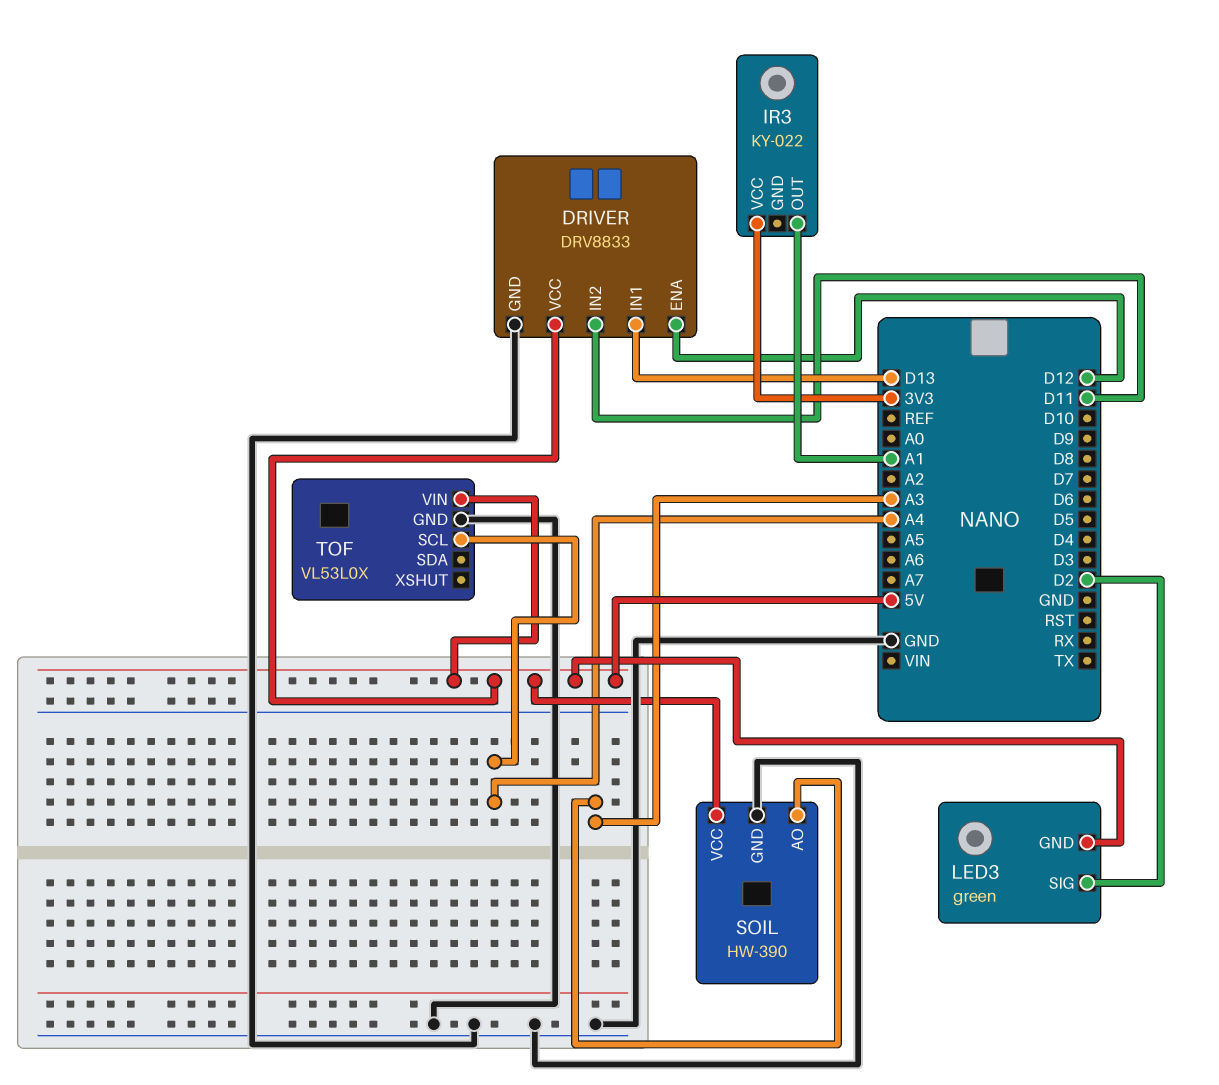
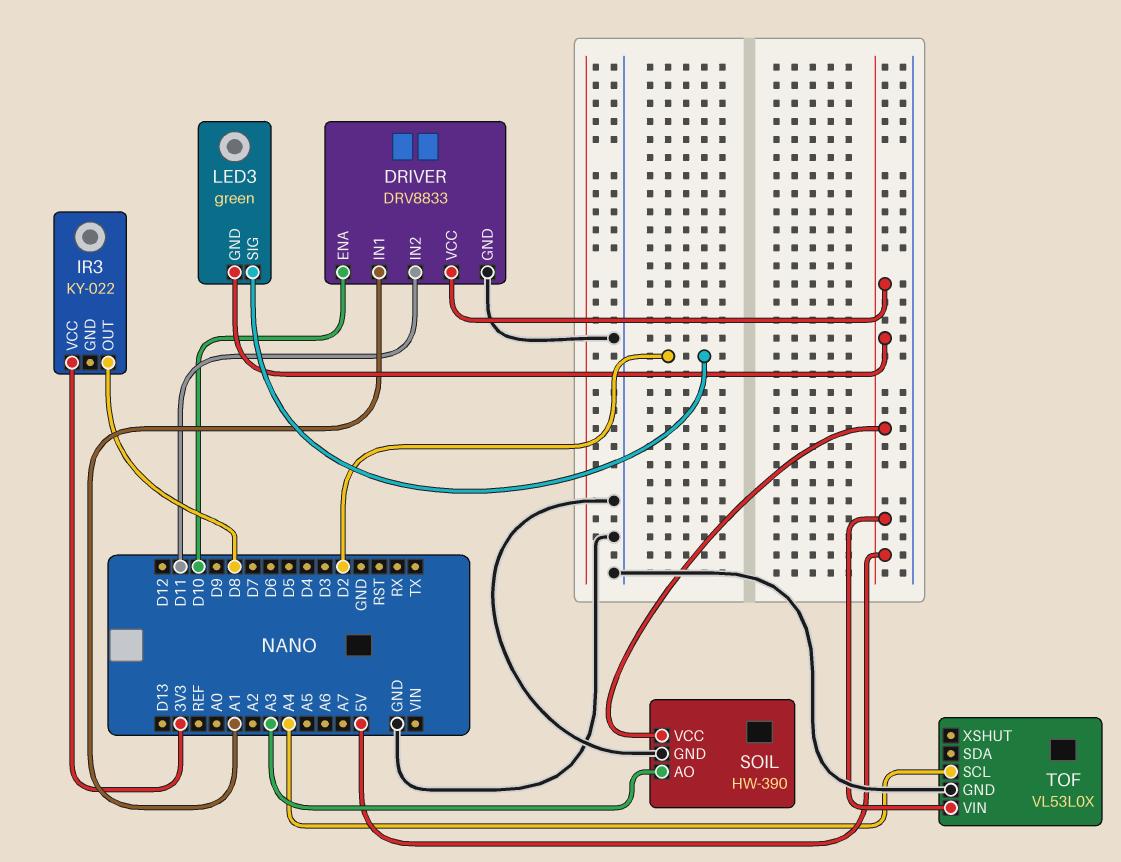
DRIVER pin ENA: D12 -> D10
DRIVER pin IN1: D13 -> A1
IR3 pin OUT: A1 -> D8

